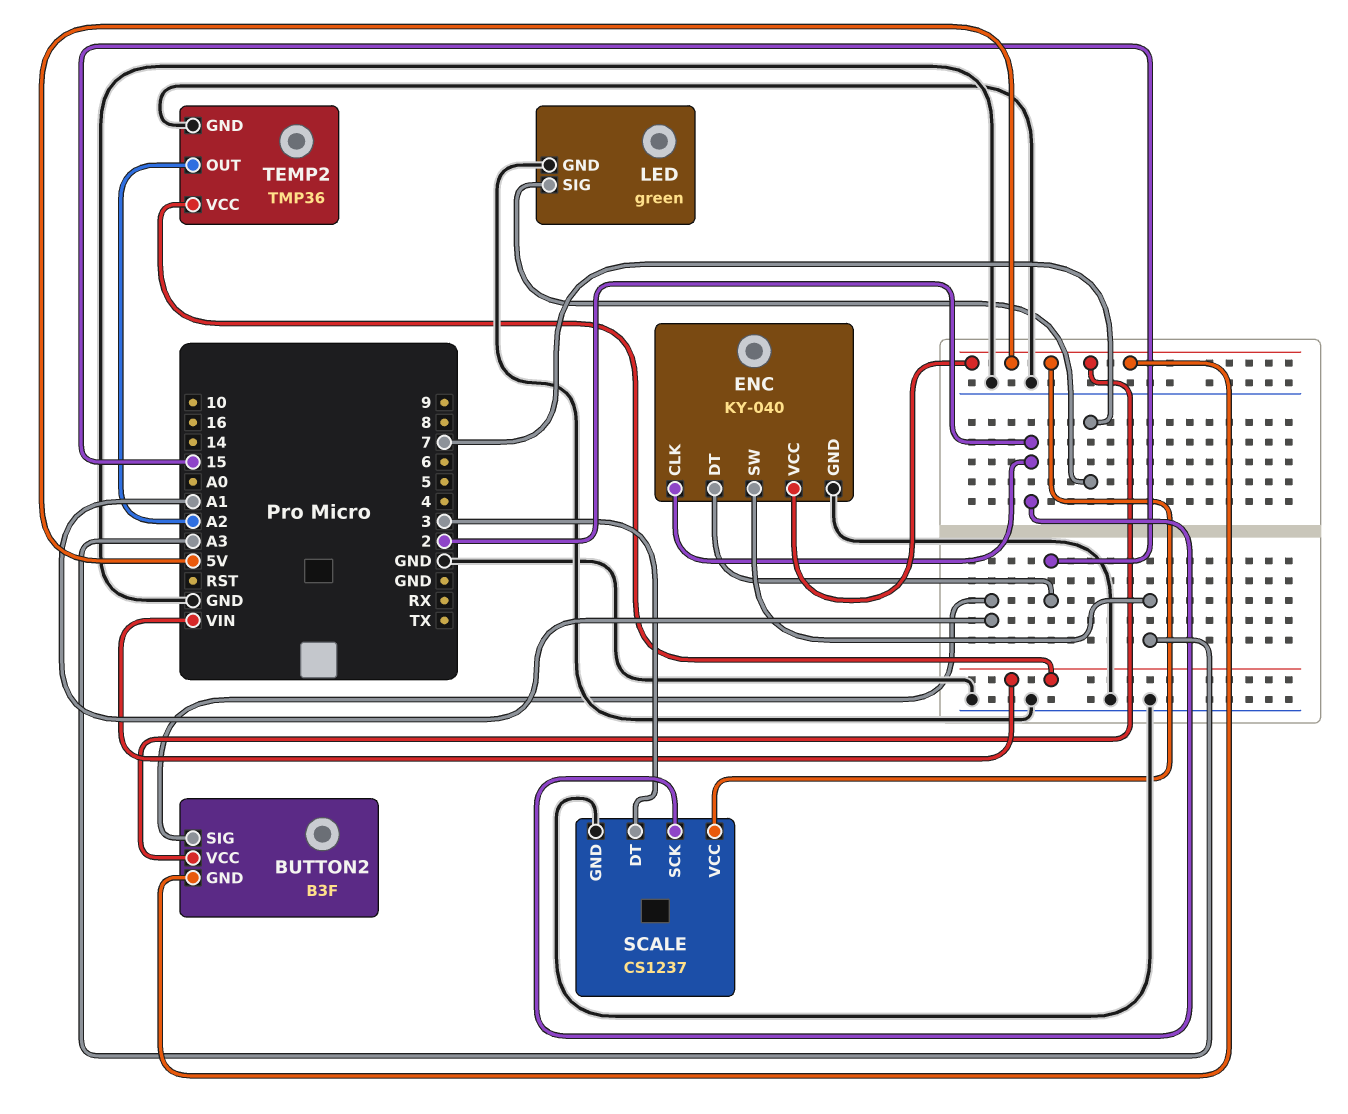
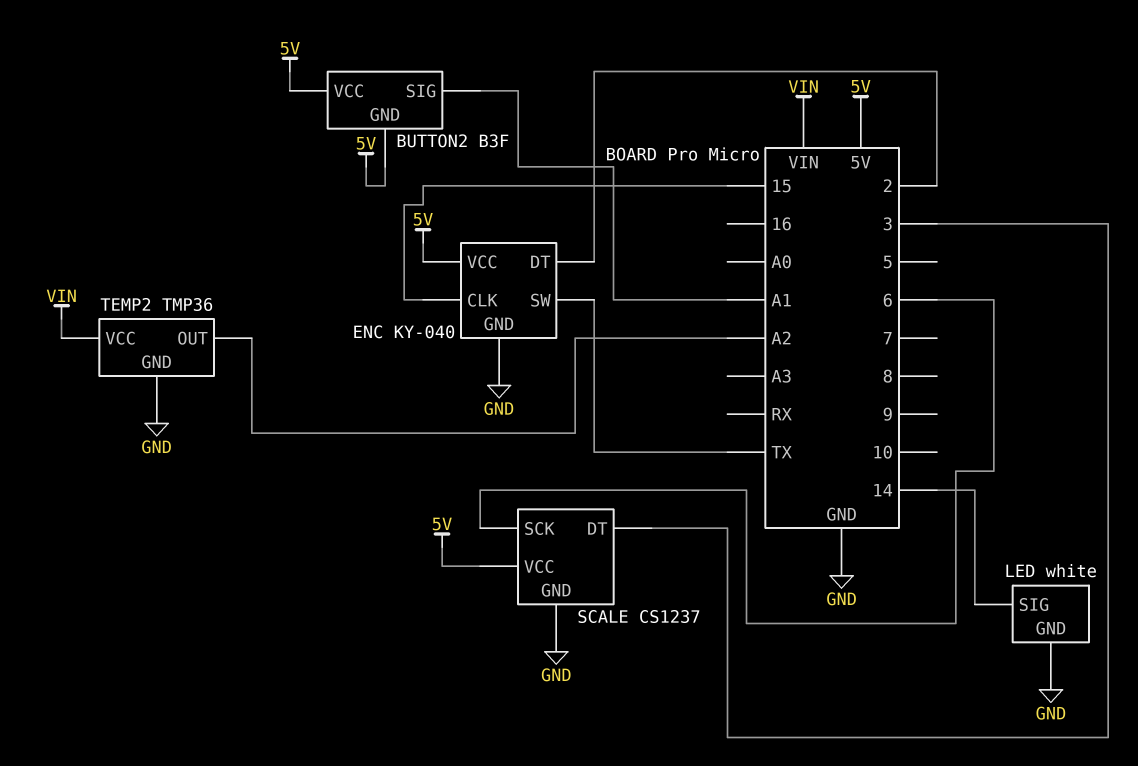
ENC pin CLK: 2 -> 15
ENC pin DT: 15 -> 2
ENC pin SW: A3 -> TX
LED: green -> white
LED pin SIG: 7 -> 14
SCALE pin SCK: 2 -> 6

